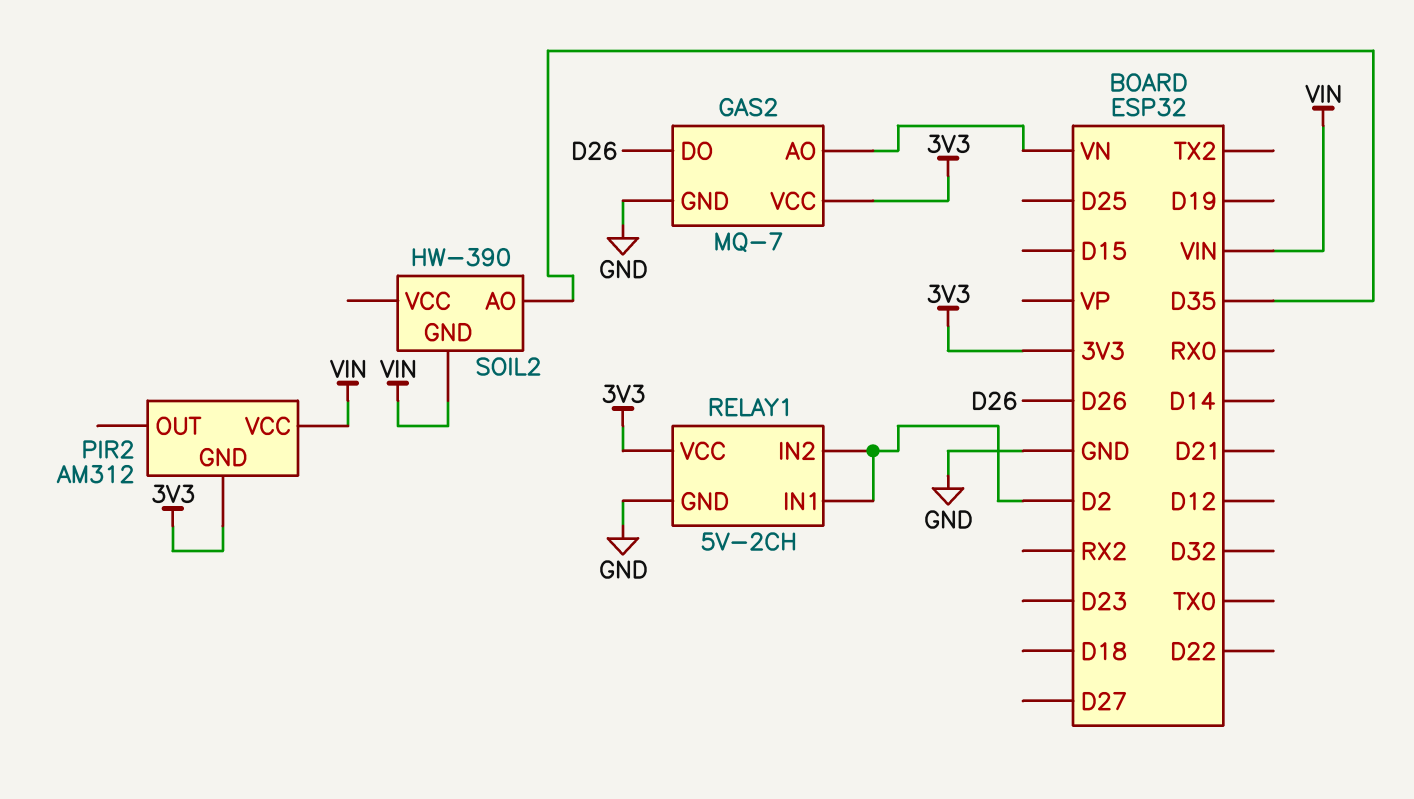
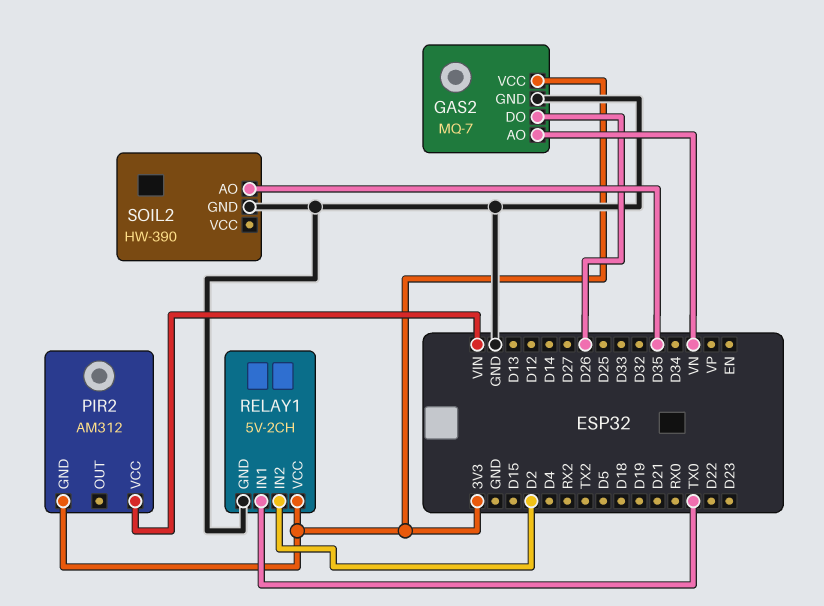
RELAY1 pin IN1: D2 -> TX0
SOIL2 pin GND: VIN -> GND

